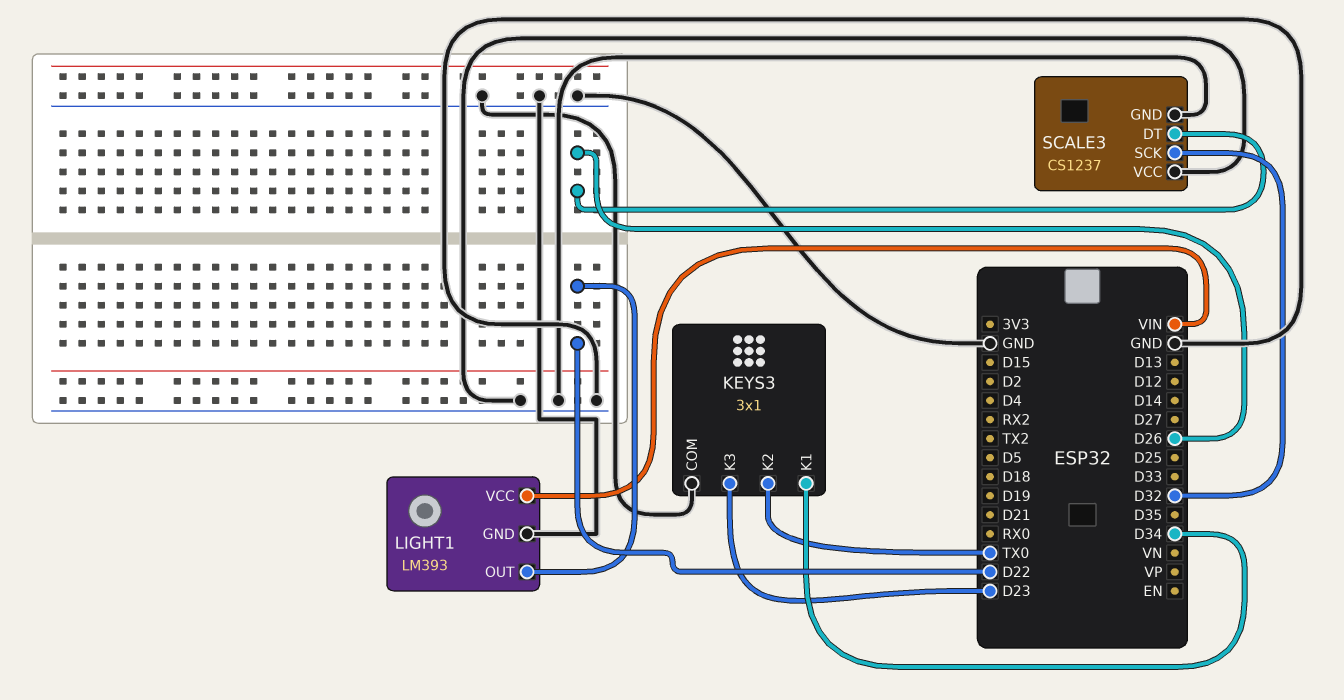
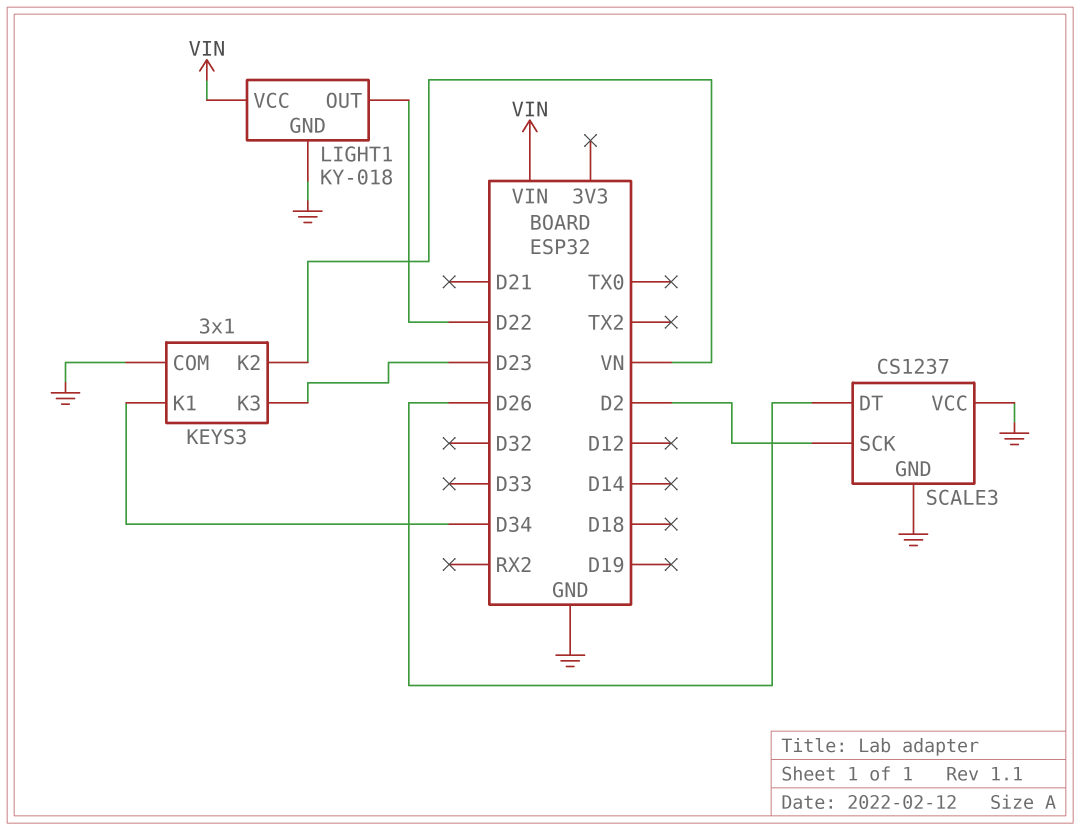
KEYS3 pin K2: TX0 -> VN
LIGHT1: LM393 -> KY-018
SCALE3 pin SCK: D32 -> D2

